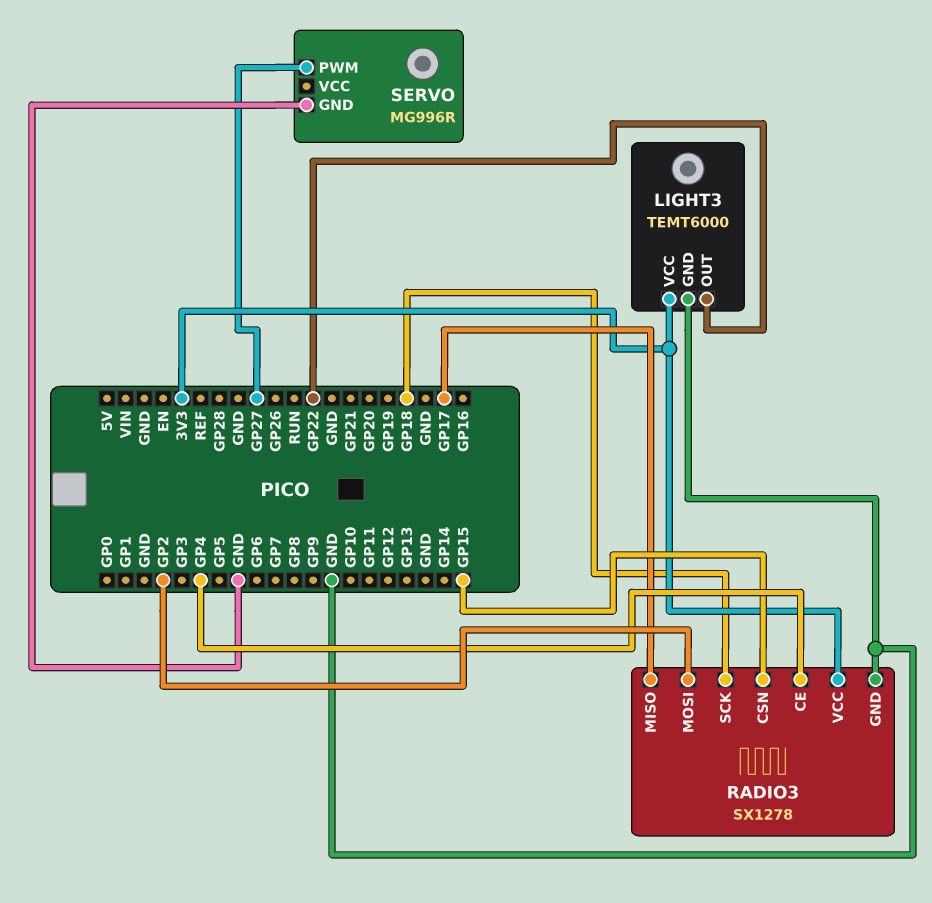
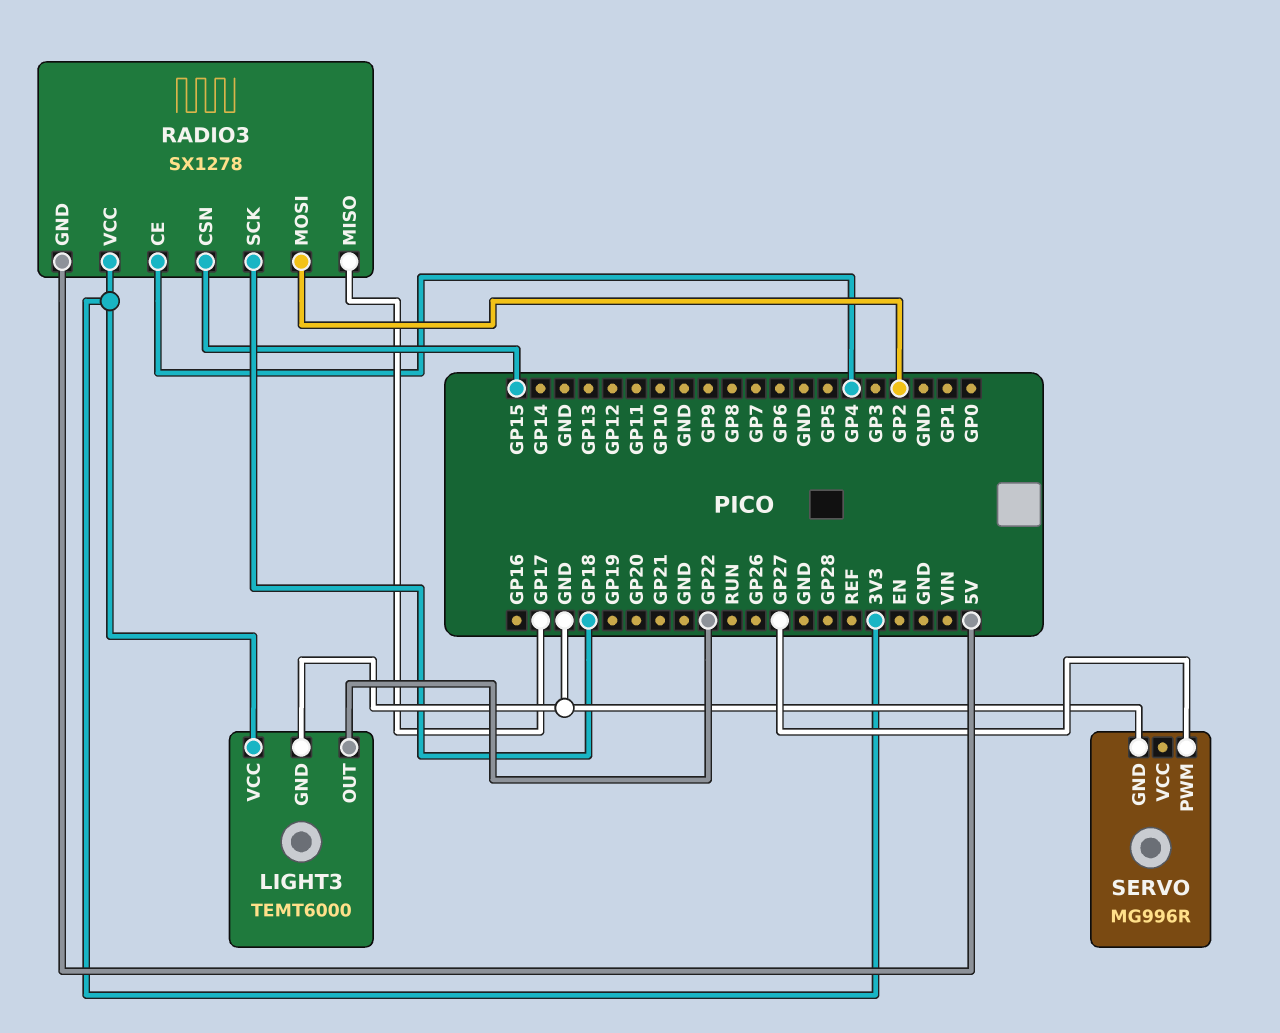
RADIO3 pin GND: GND -> 5V

